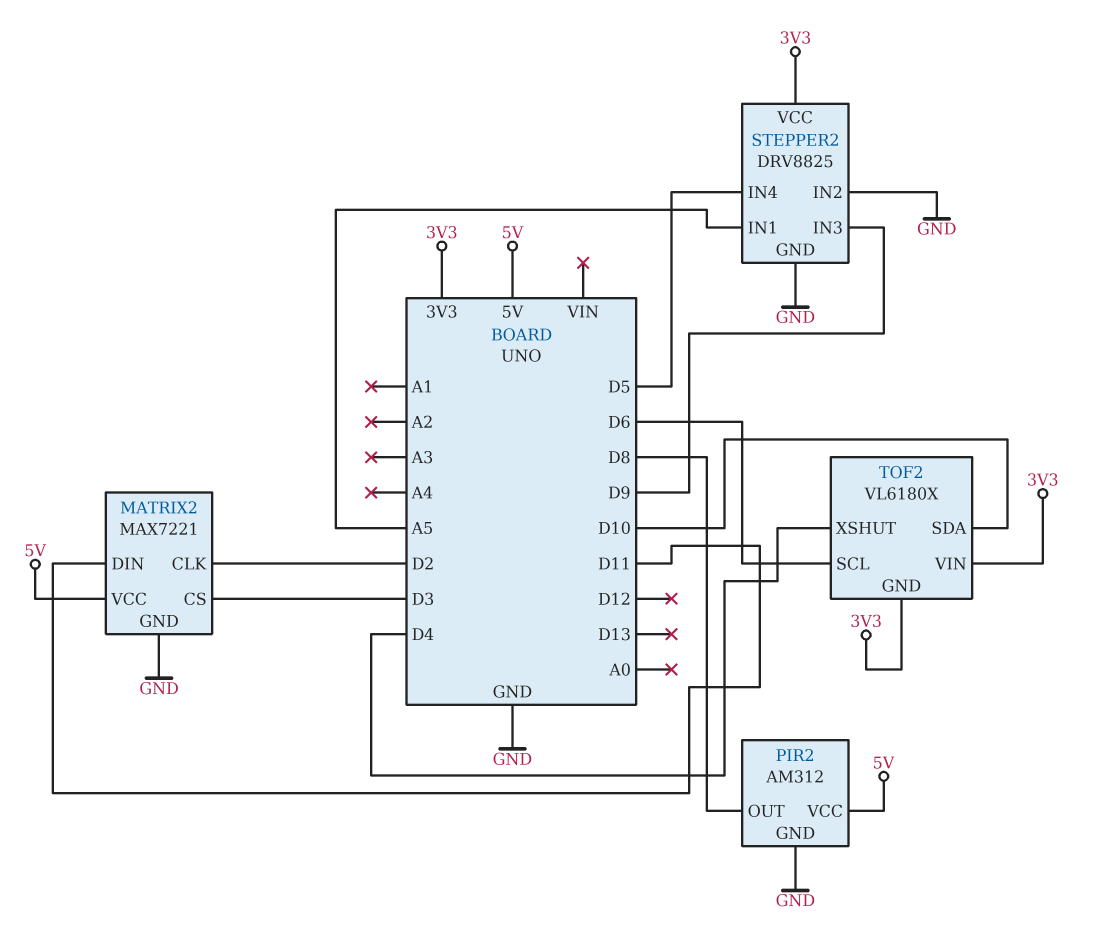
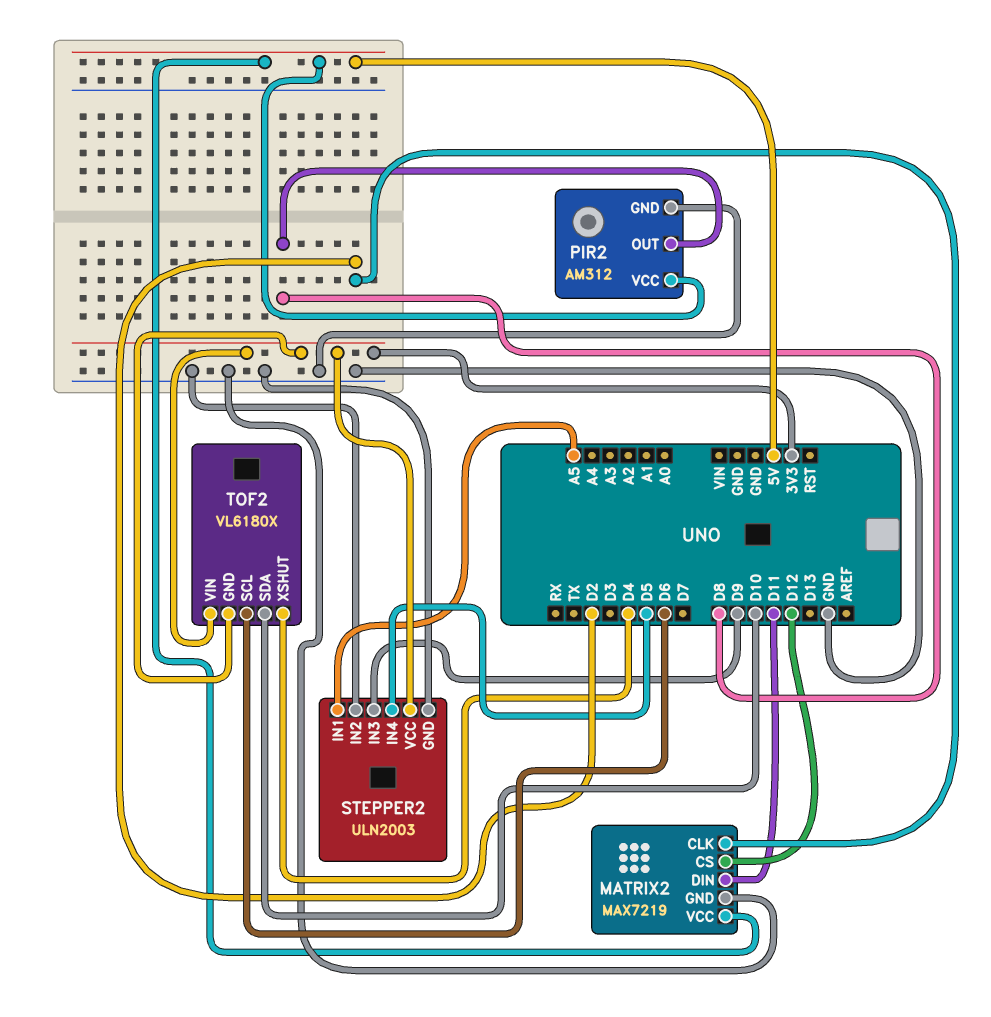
MATRIX2: MAX7221 -> MAX7219
MATRIX2 pin CS: D3 -> D12
STEPPER2: DRV8825 -> ULN2003

